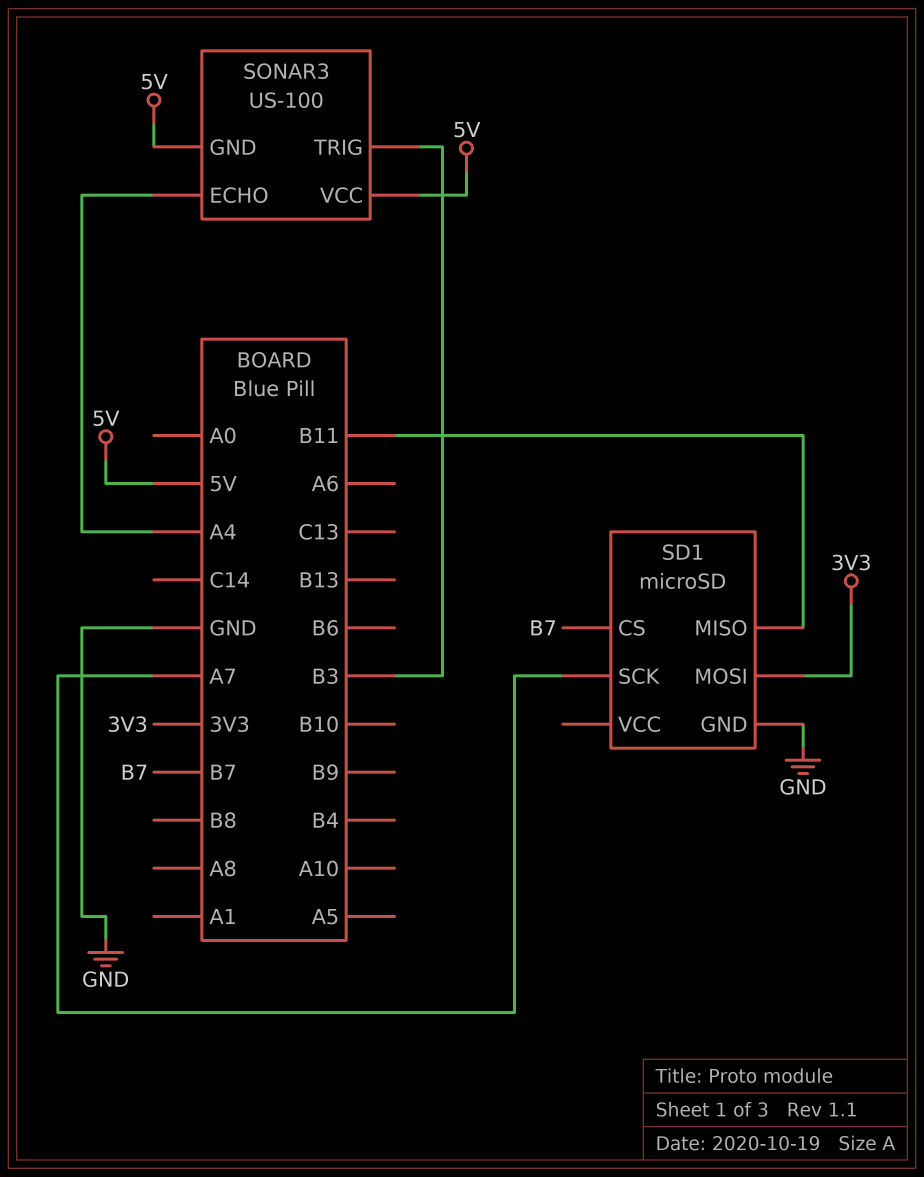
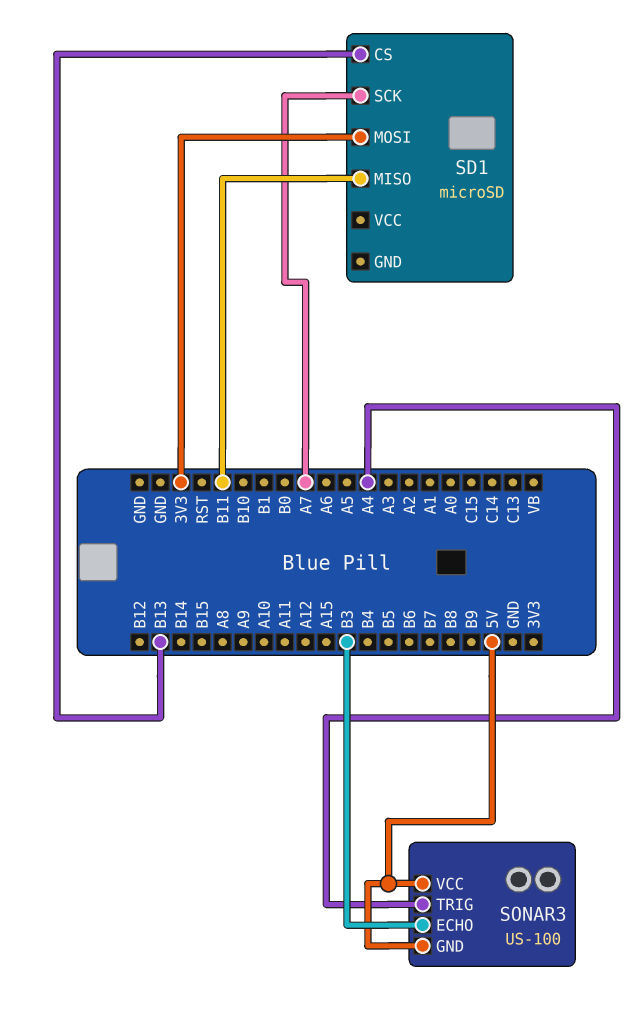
SD1 pin CS: B7 -> B13
SD1 pin GND: GND -> none
SONAR3 pin ECHO: A4 -> B3
SONAR3 pin TRIG: B3 -> A4

